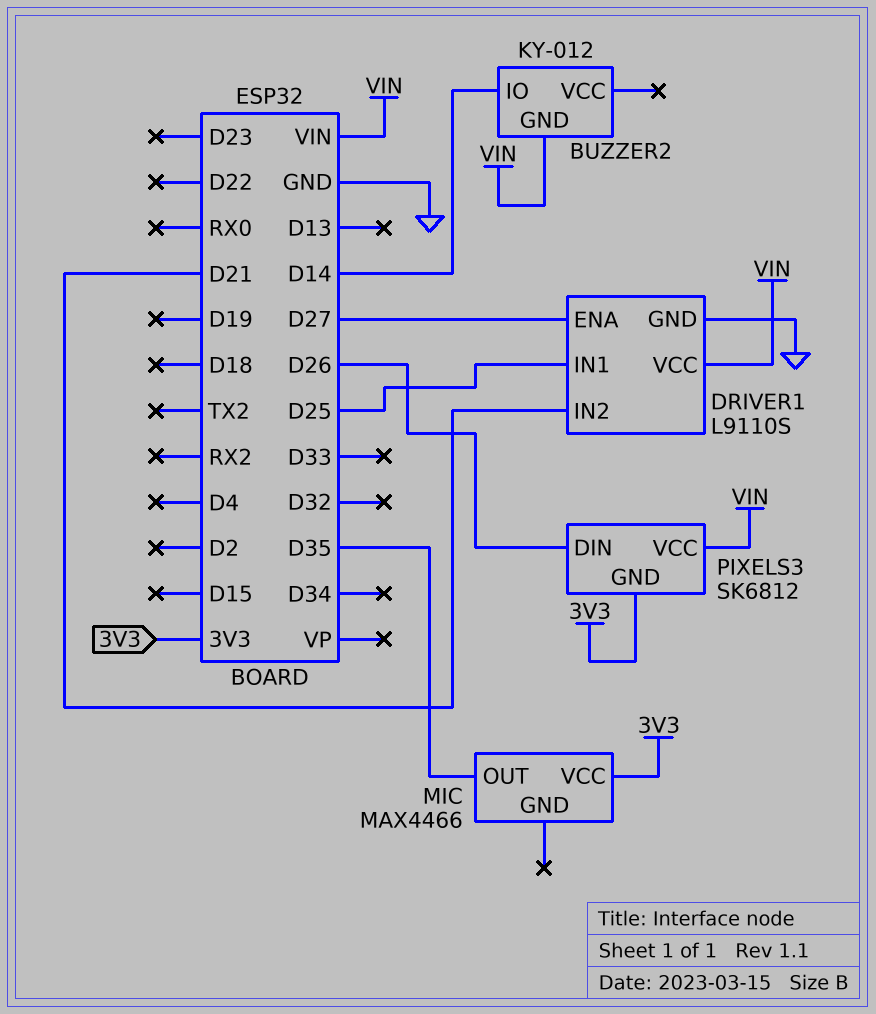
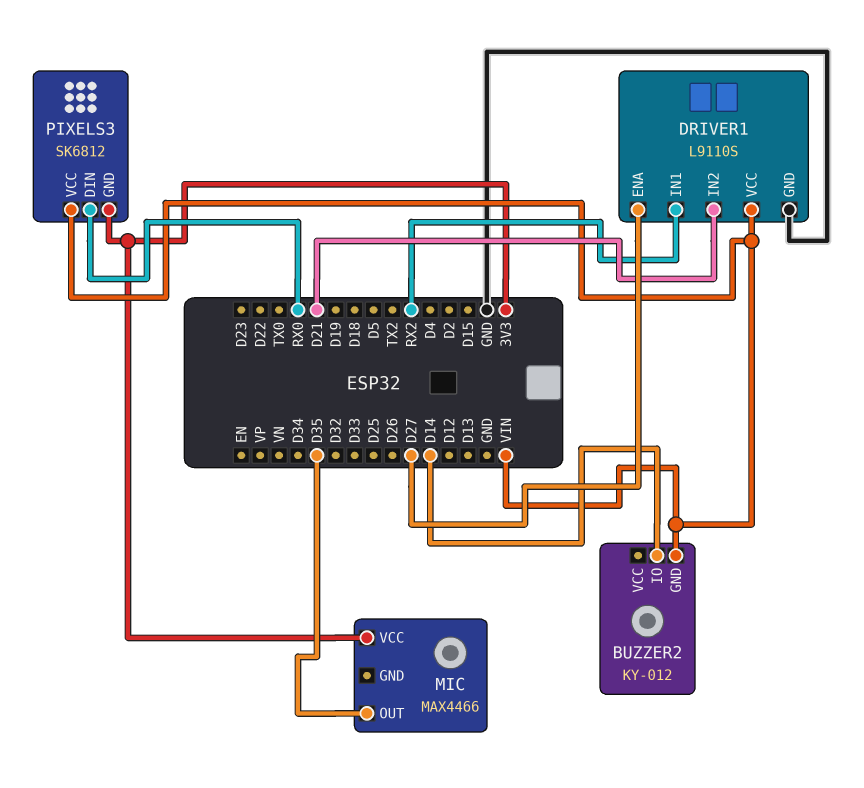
DRIVER1 pin IN1: D25 -> RX2
PIXELS3 pin DIN: D26 -> RX0

